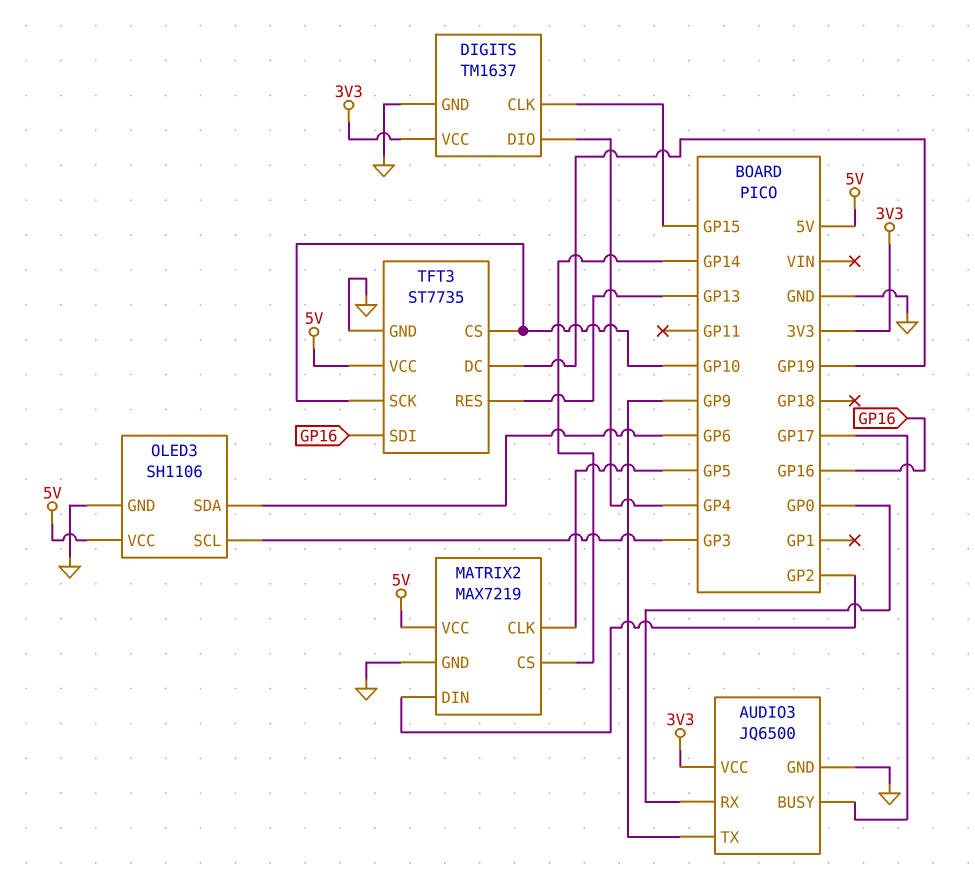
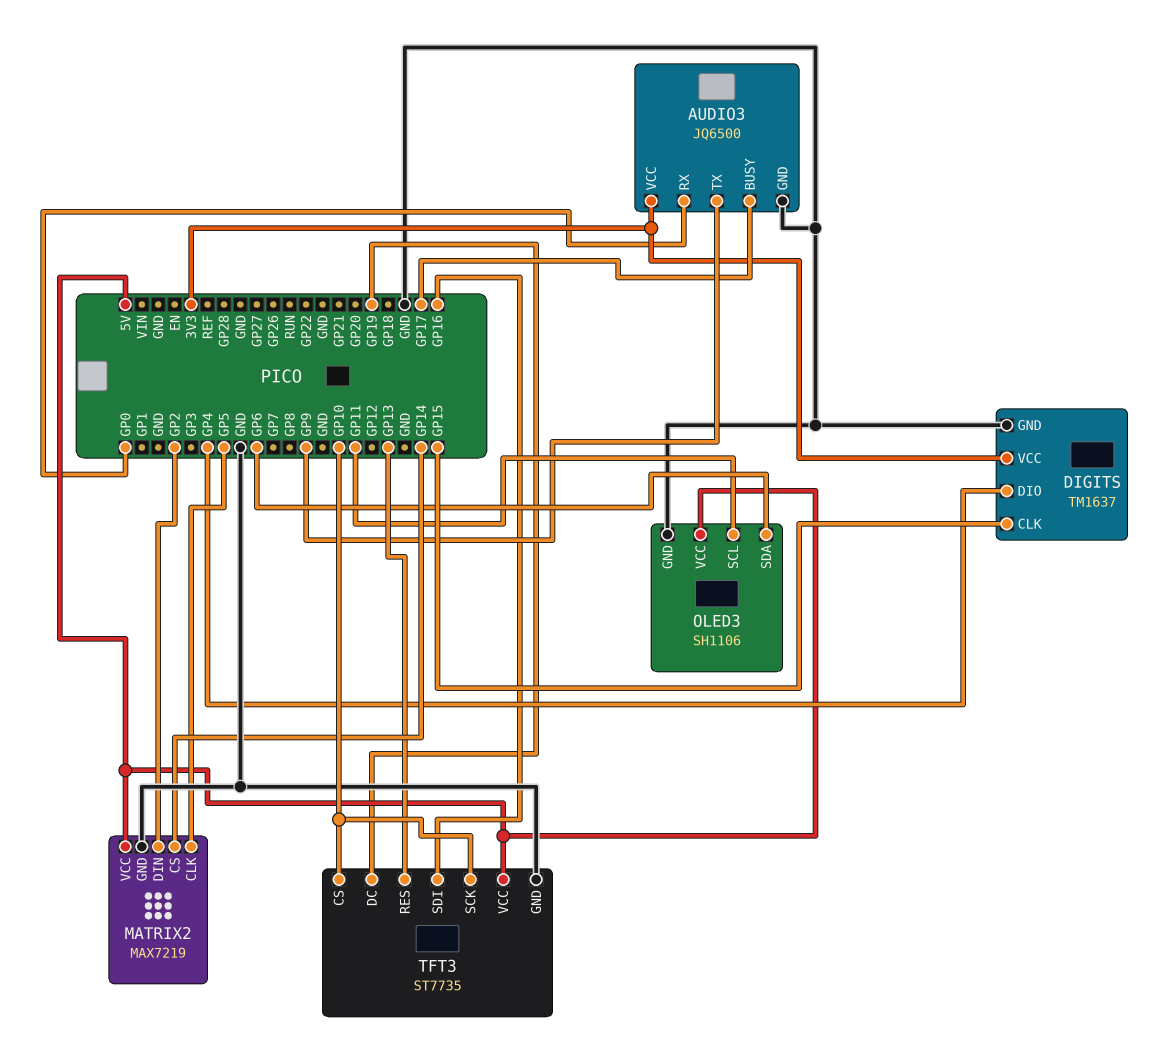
OLED3 pin SCL: GP3 -> GP11

